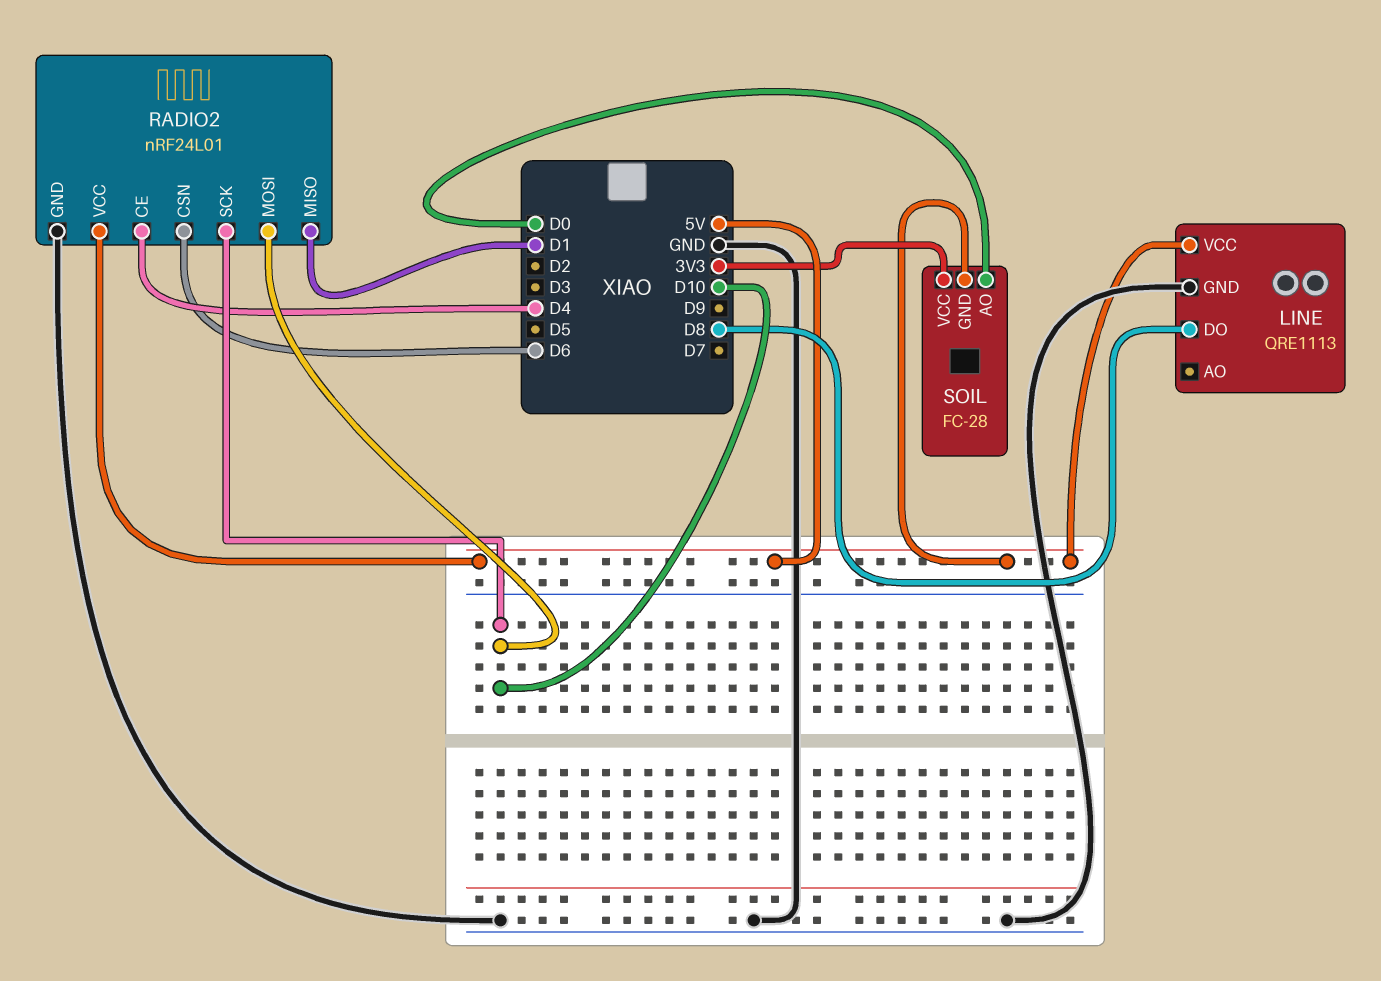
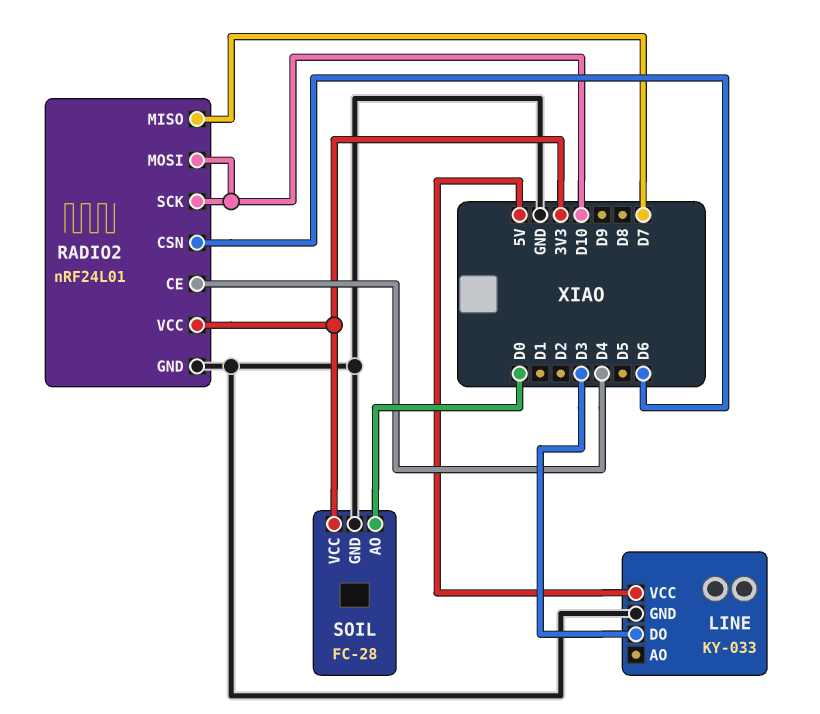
LINE: QRE1113 -> KY-033
LINE pin DO: D8 -> D3
RADIO2 pin MISO: D1 -> D7
RADIO2 pin VCC: 5V -> 3V3
SOIL pin GND: 5V -> GND

